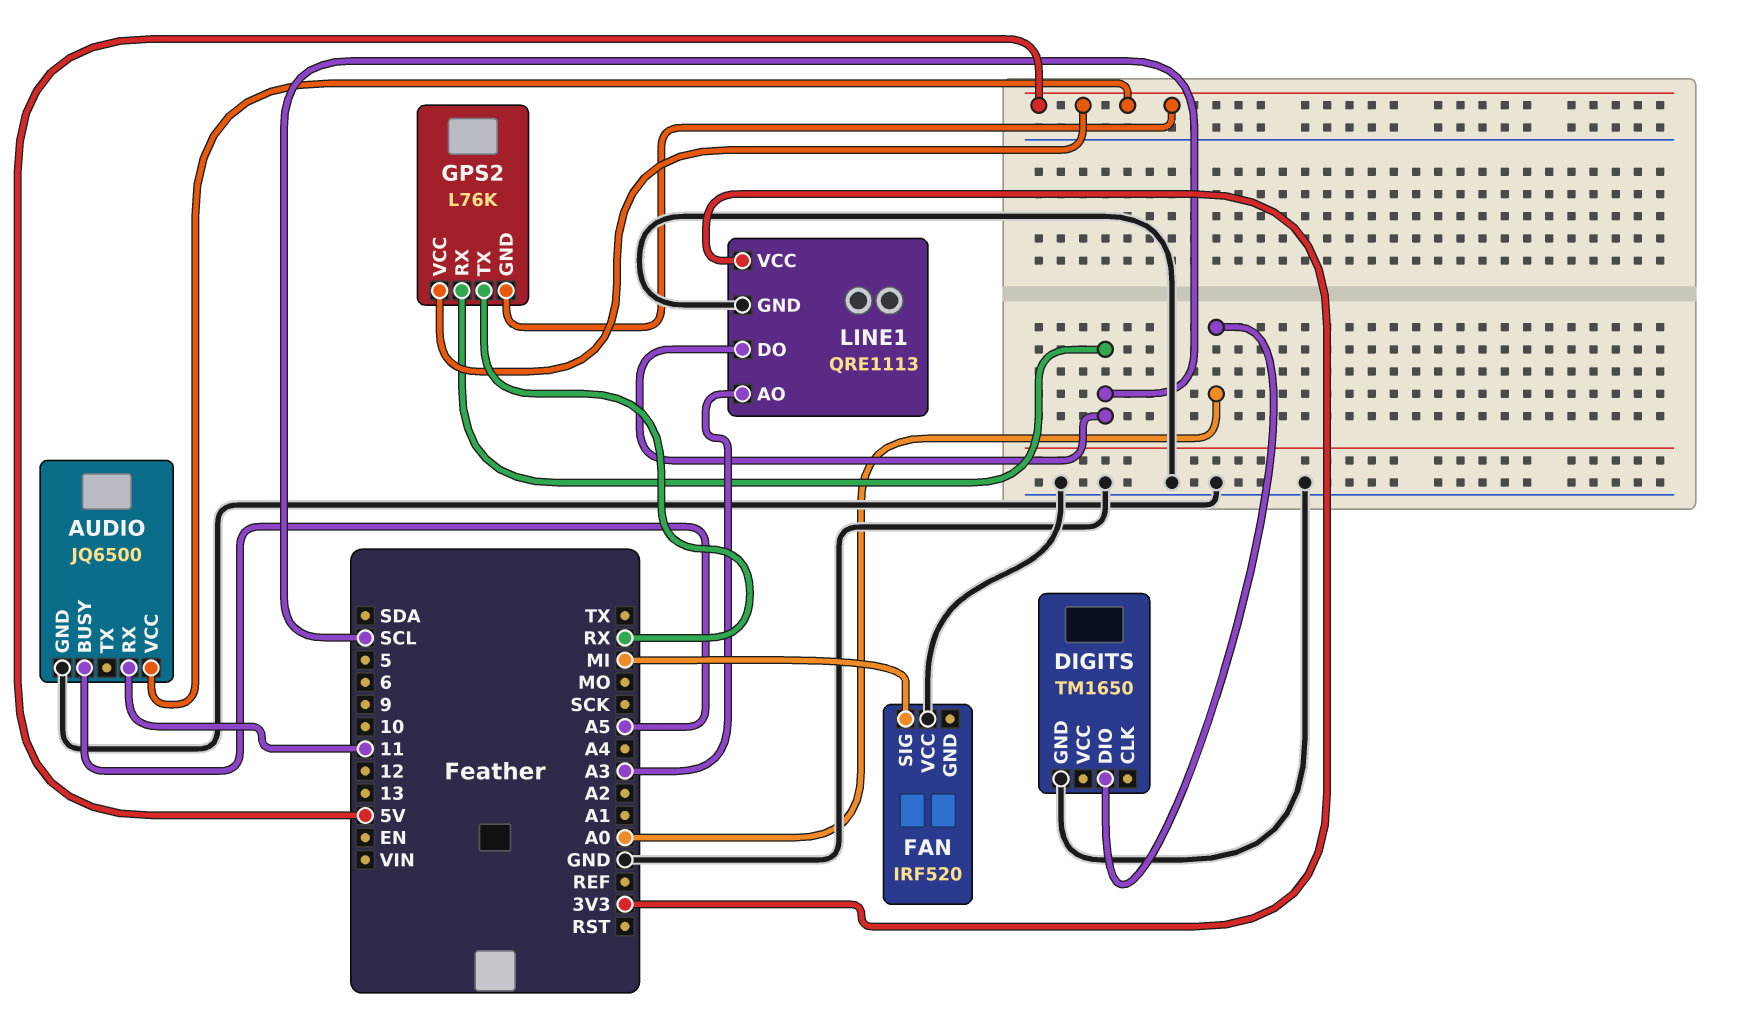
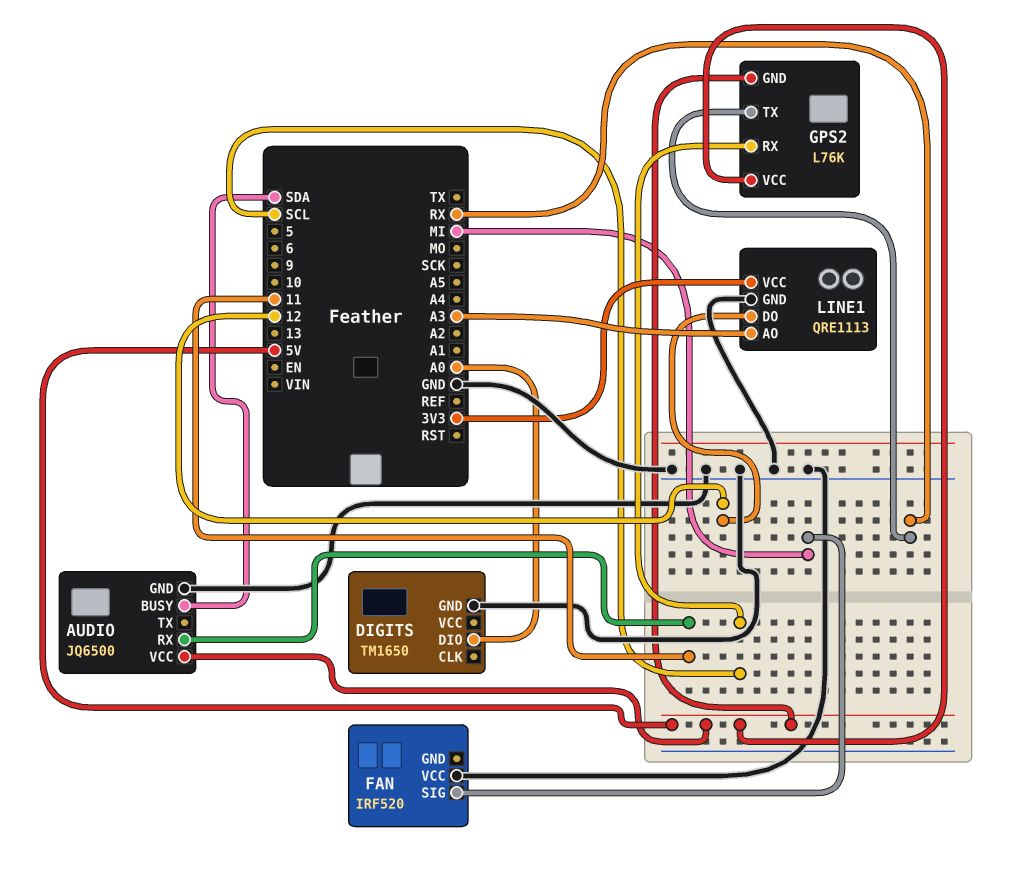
AUDIO pin BUSY: A5 -> SDA
LINE1 pin DO: SCL -> 12

